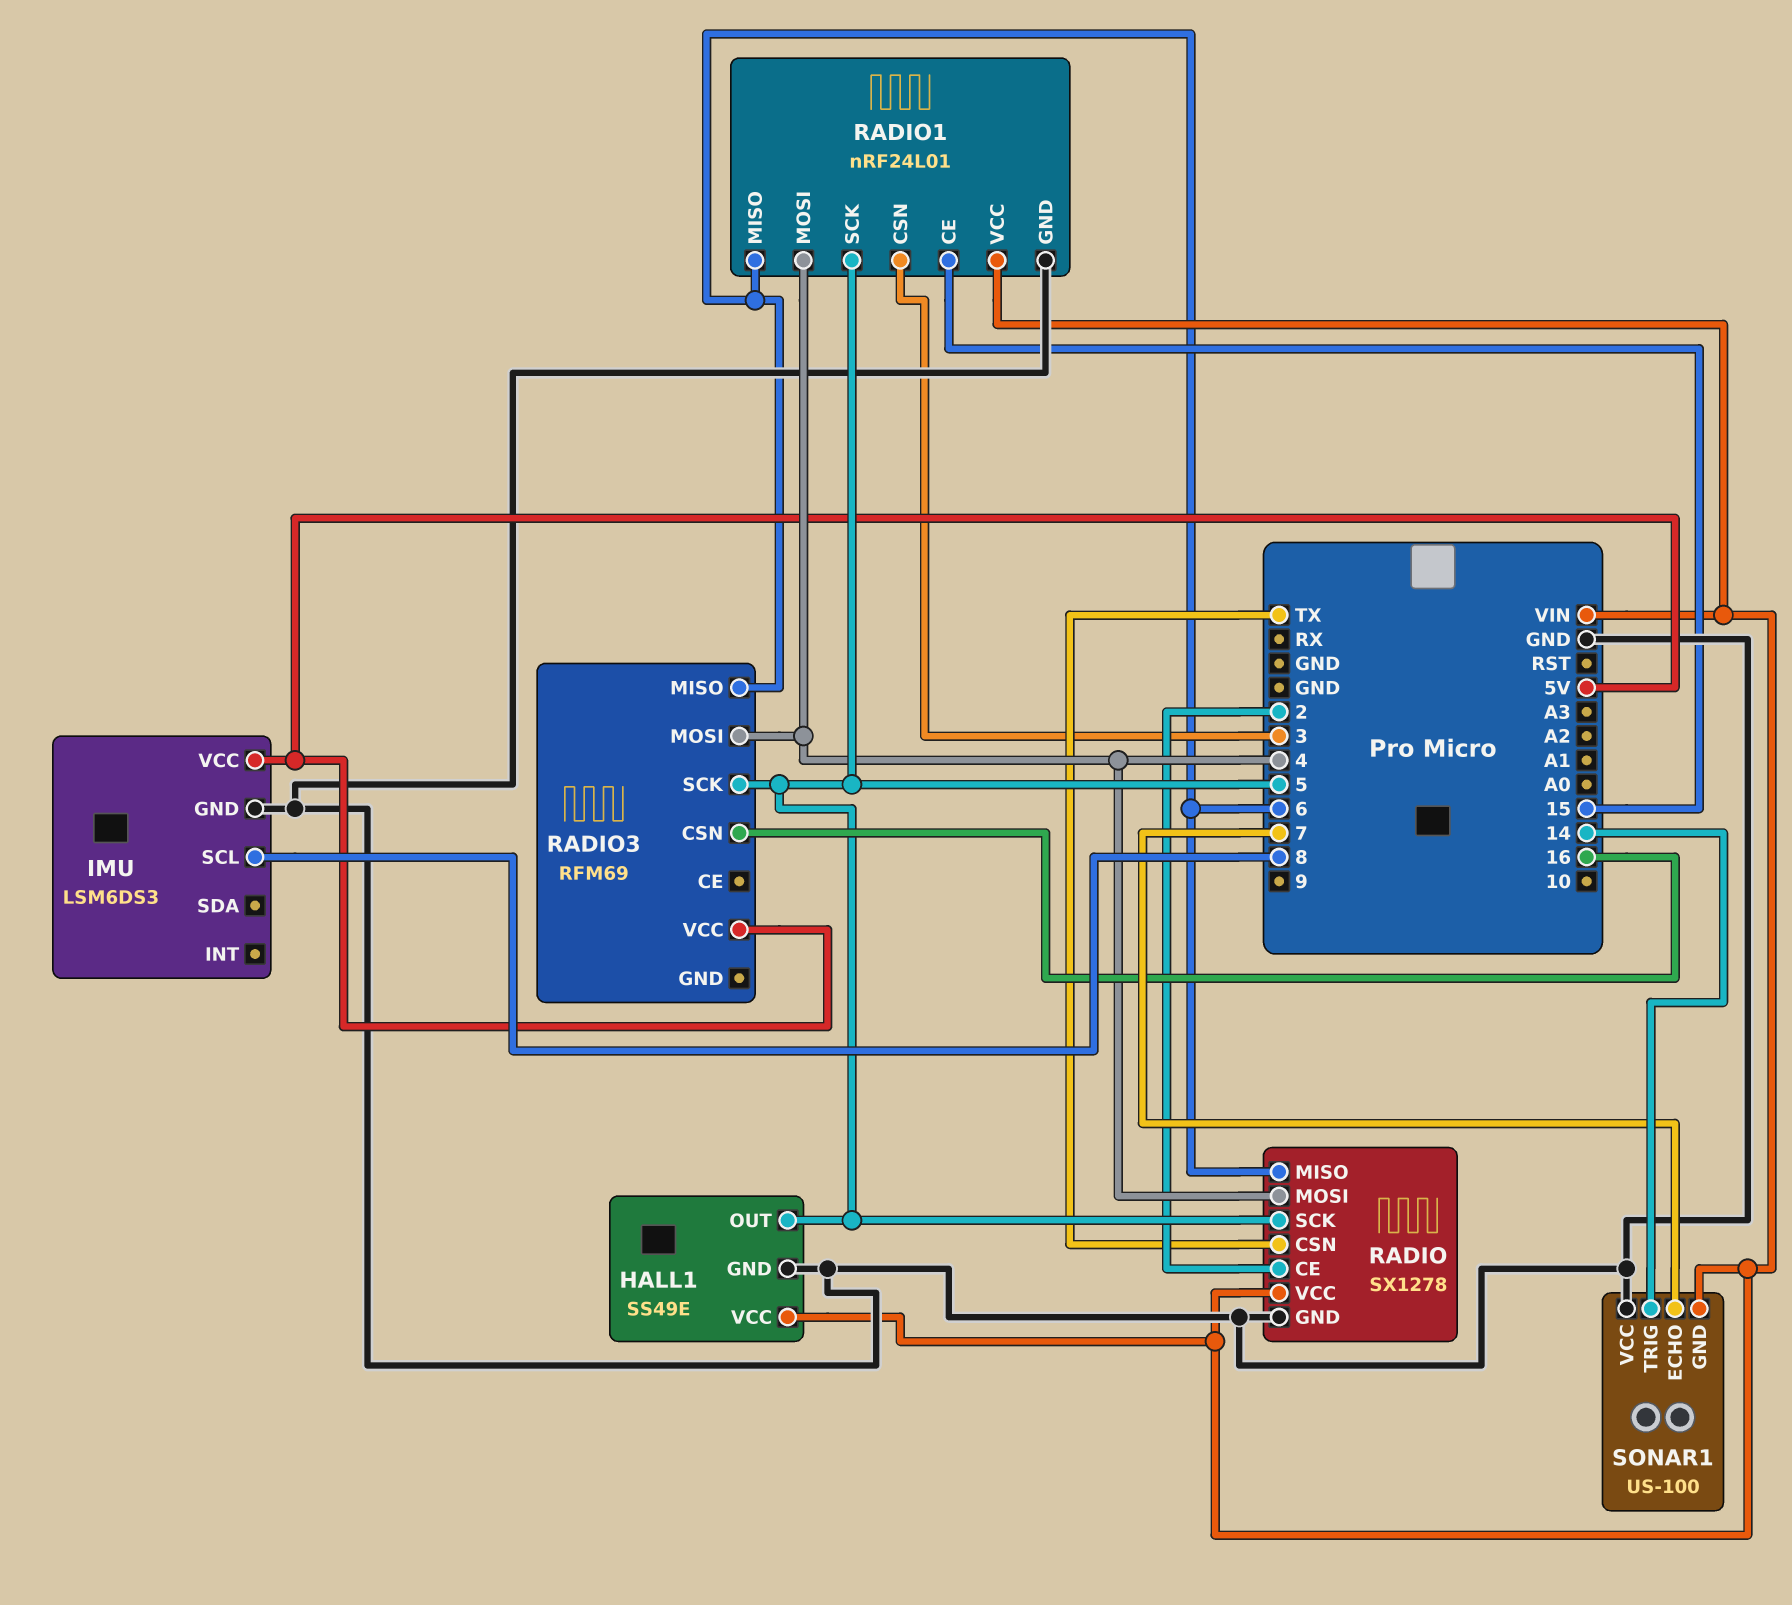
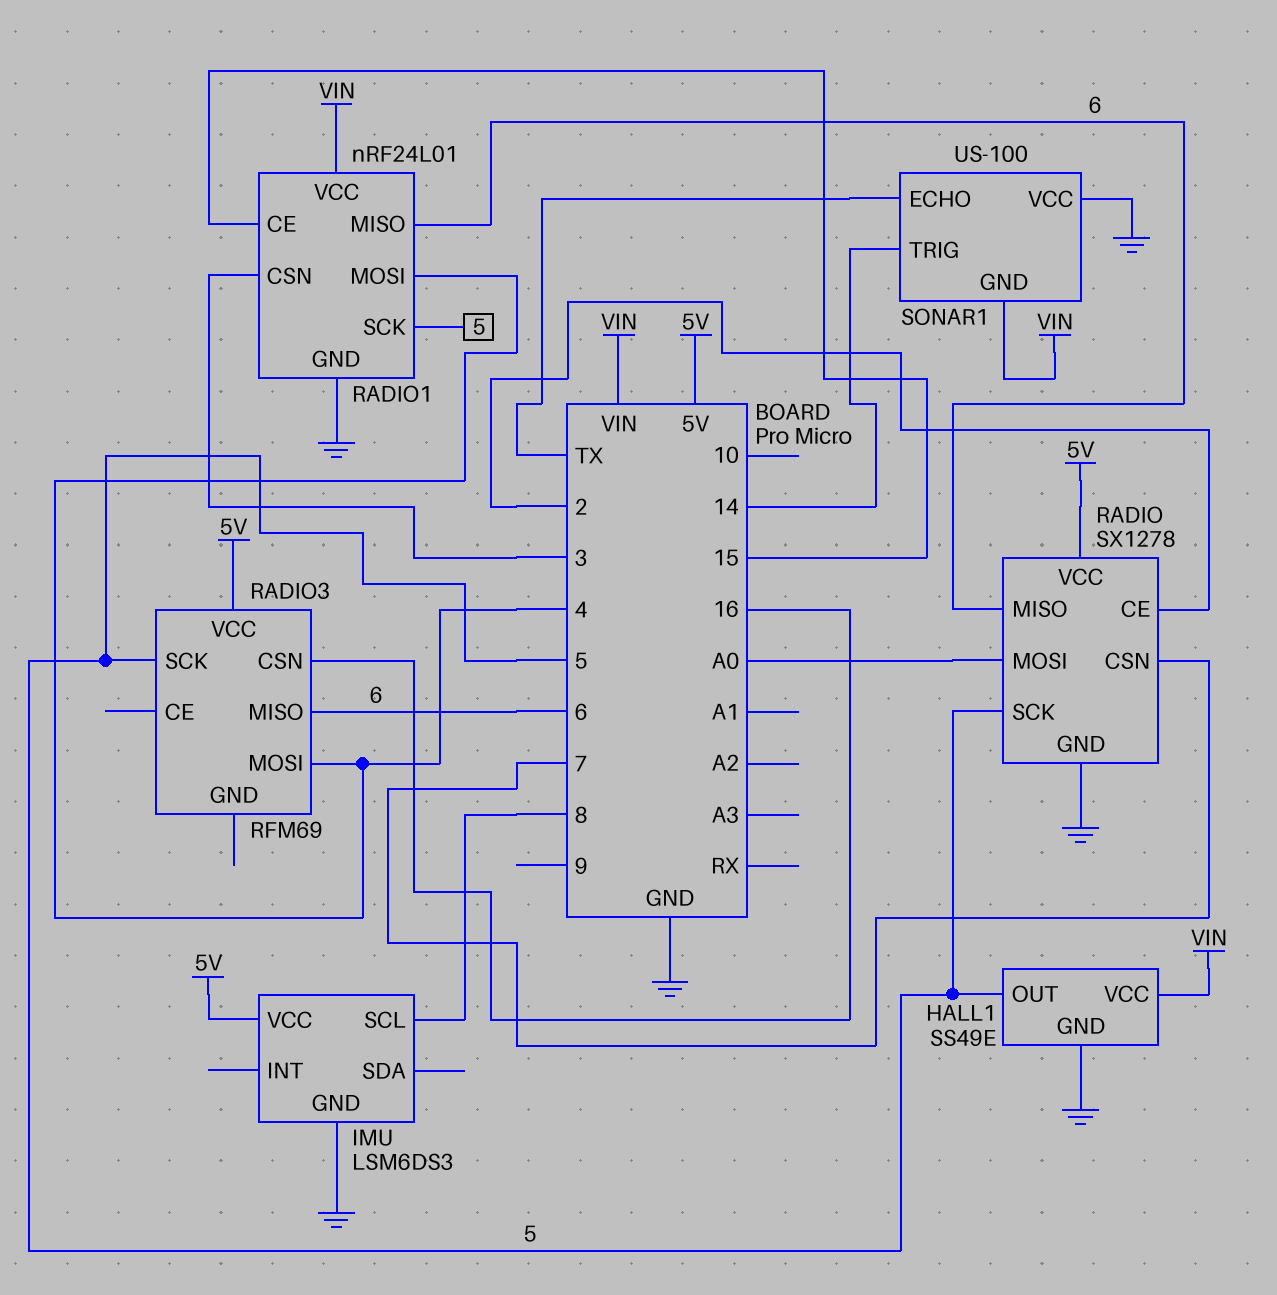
RADIO pin CSN: TX -> 7
RADIO pin MOSI: 4 -> A0
RADIO pin VCC: VIN -> 5V
SONAR1 pin ECHO: 7 -> TX

